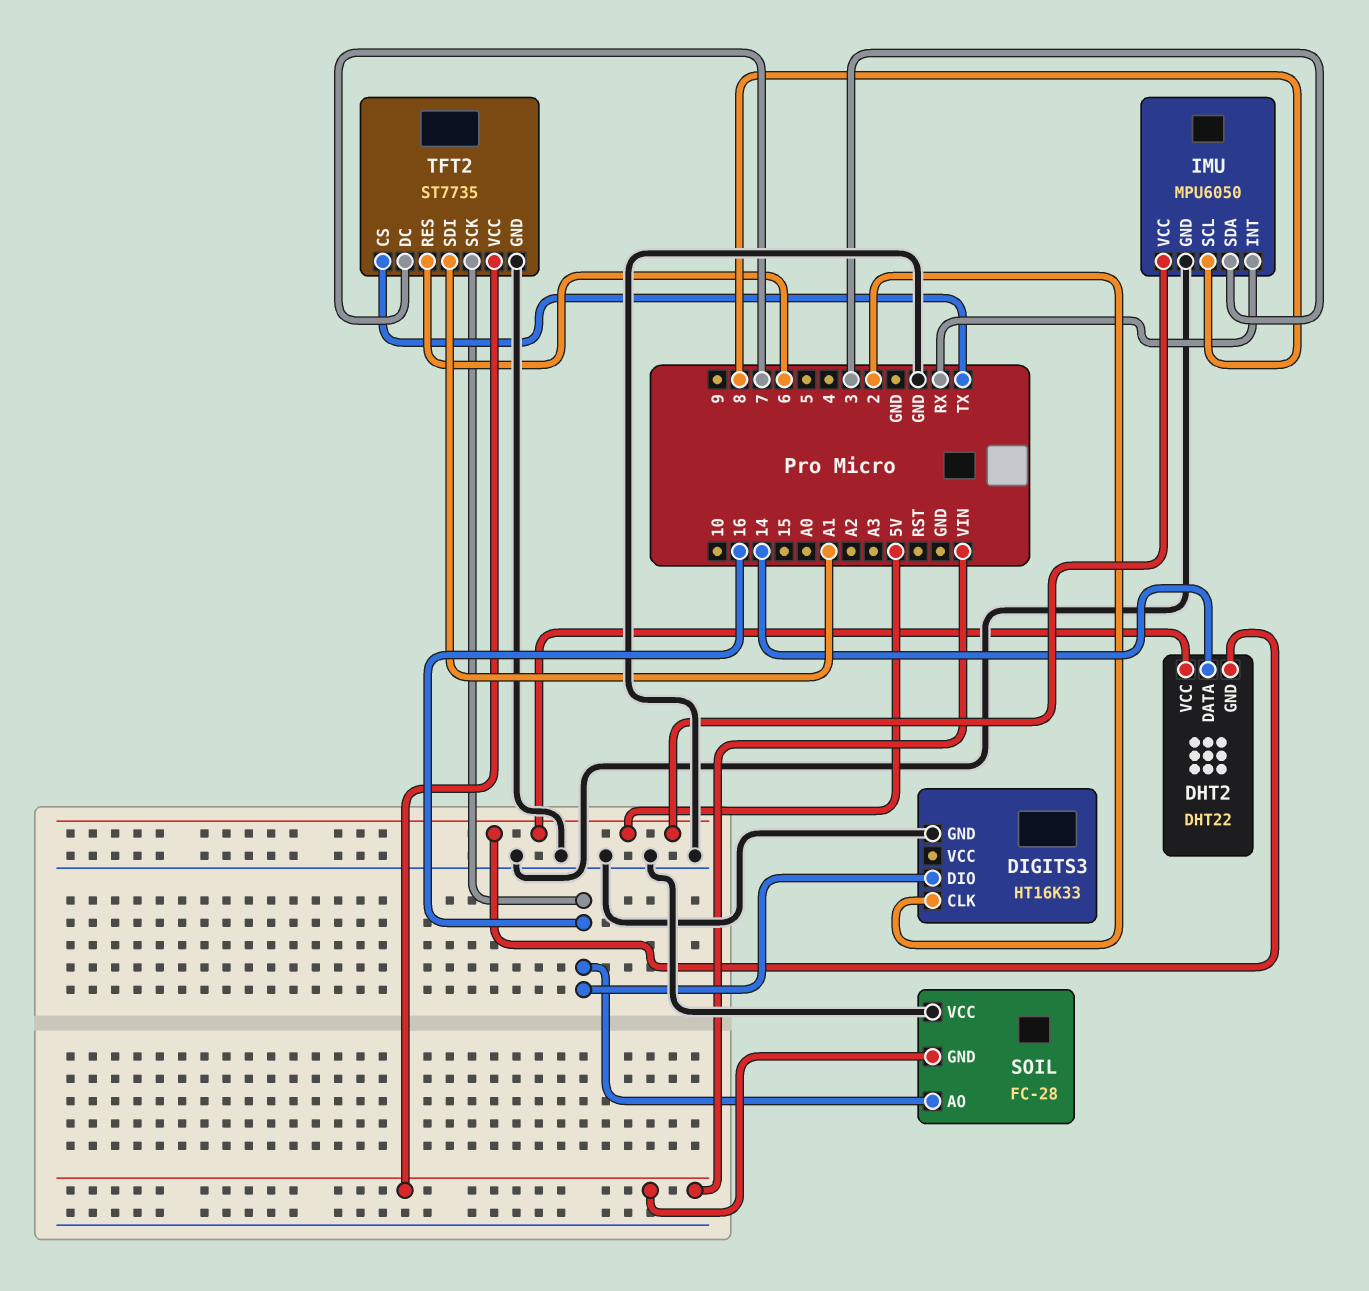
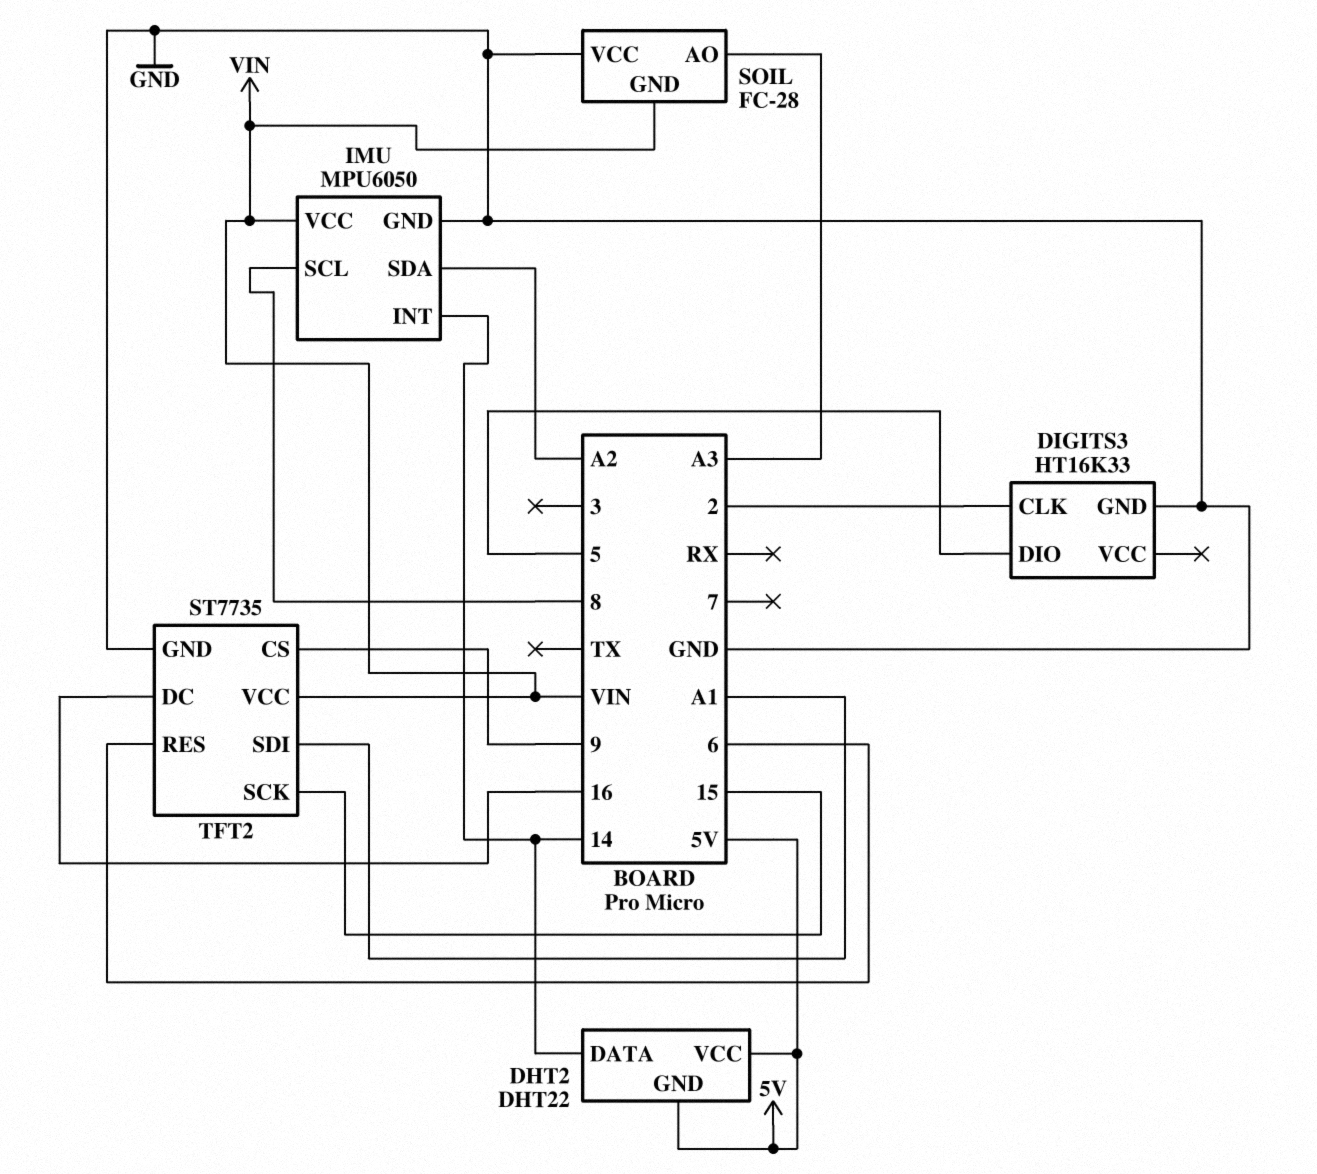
DIGITS3 pin DIO: 16 -> 5
IMU pin INT: RX -> 14
IMU pin SDA: 3 -> A2
IMU pin VCC: 5V -> VIN
SOIL pin AO: 16 -> A3
TFT2 pin CS: TX -> 9
TFT2 pin DC: 7 -> 16
TFT2 pin SCK: 16 -> 15

